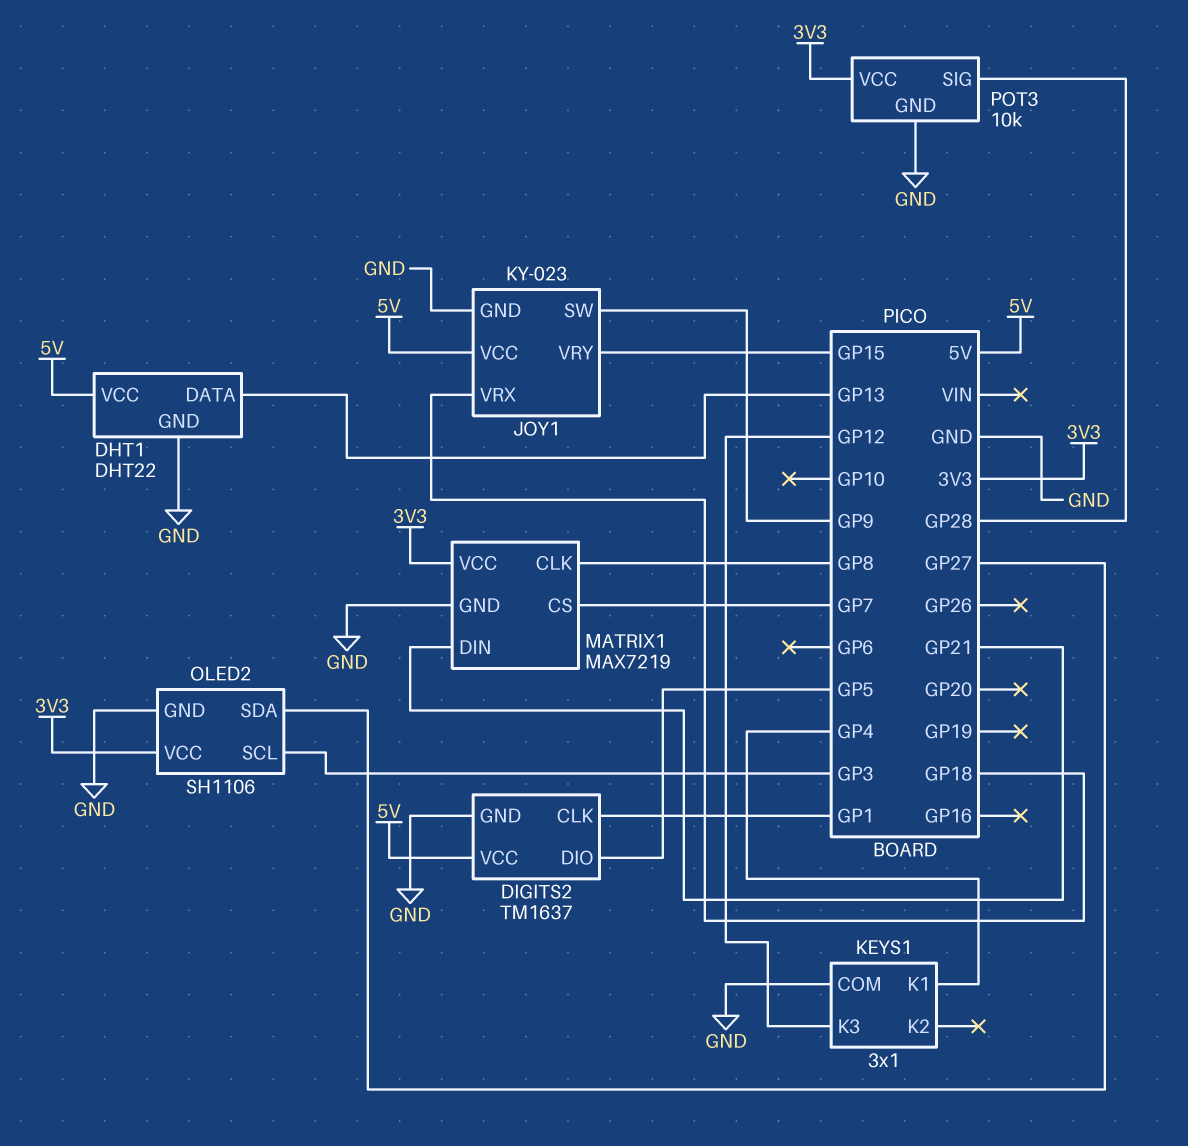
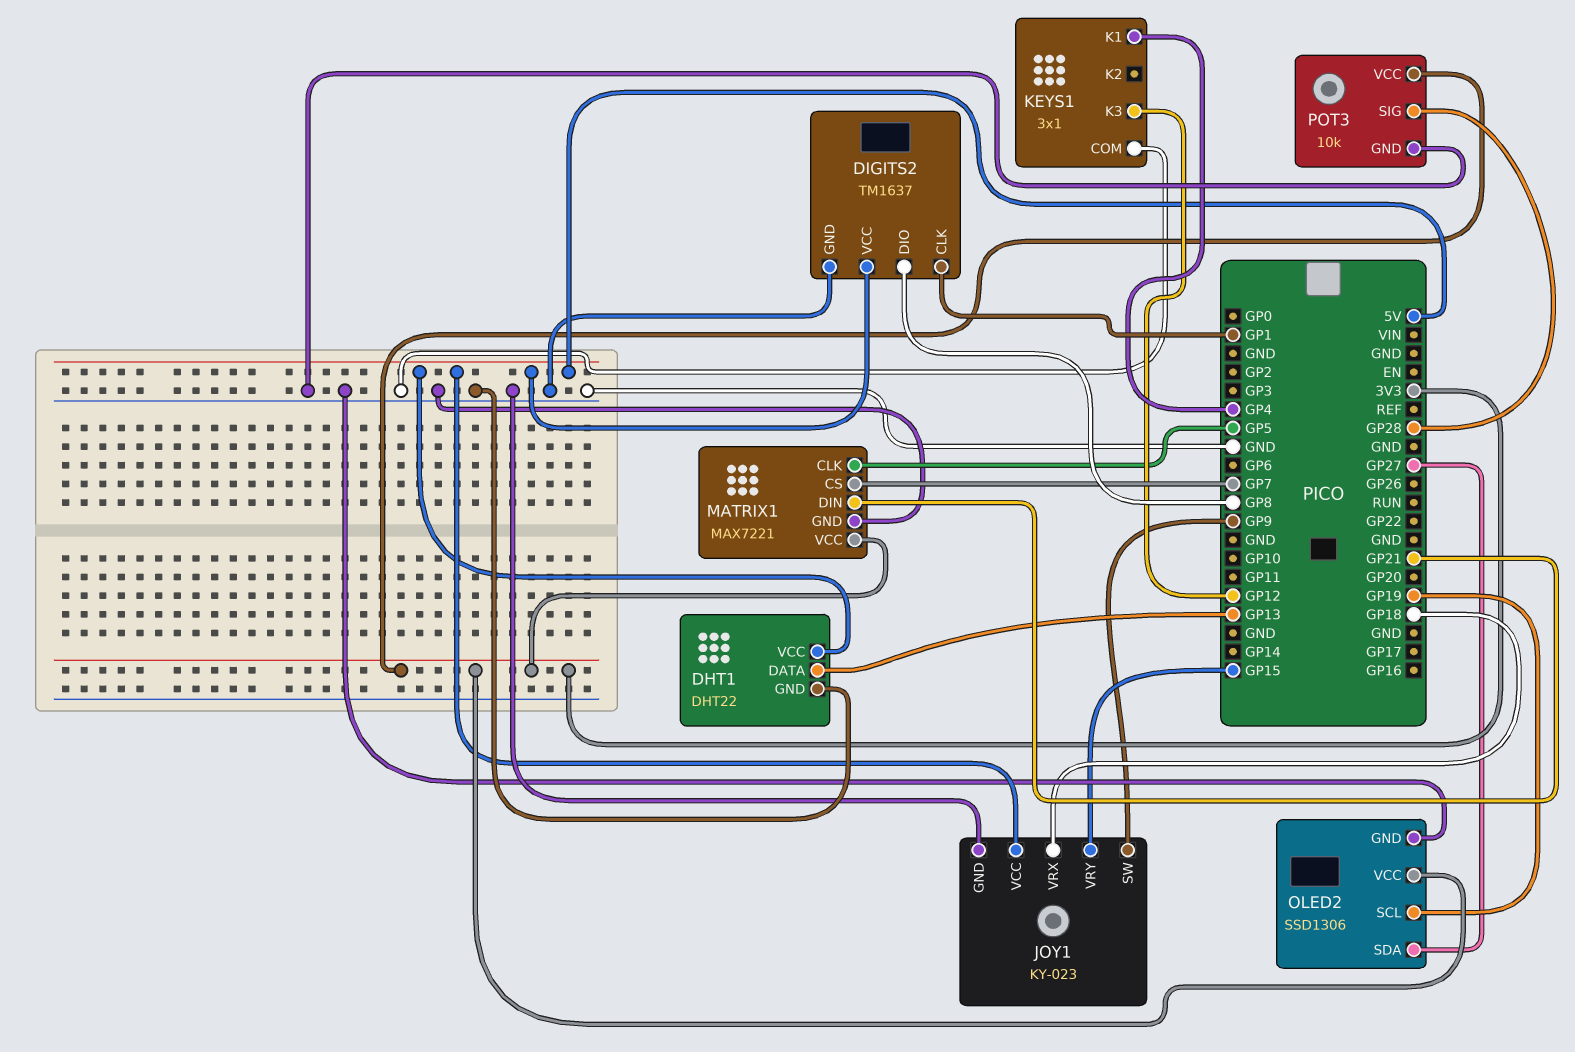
DIGITS2 pin DIO: GP5 -> GP8
MATRIX1: MAX7219 -> MAX7221
MATRIX1 pin CLK: GP8 -> GP5
OLED2: SH1106 -> SSD1306
OLED2 pin SCL: GP3 -> GP19

